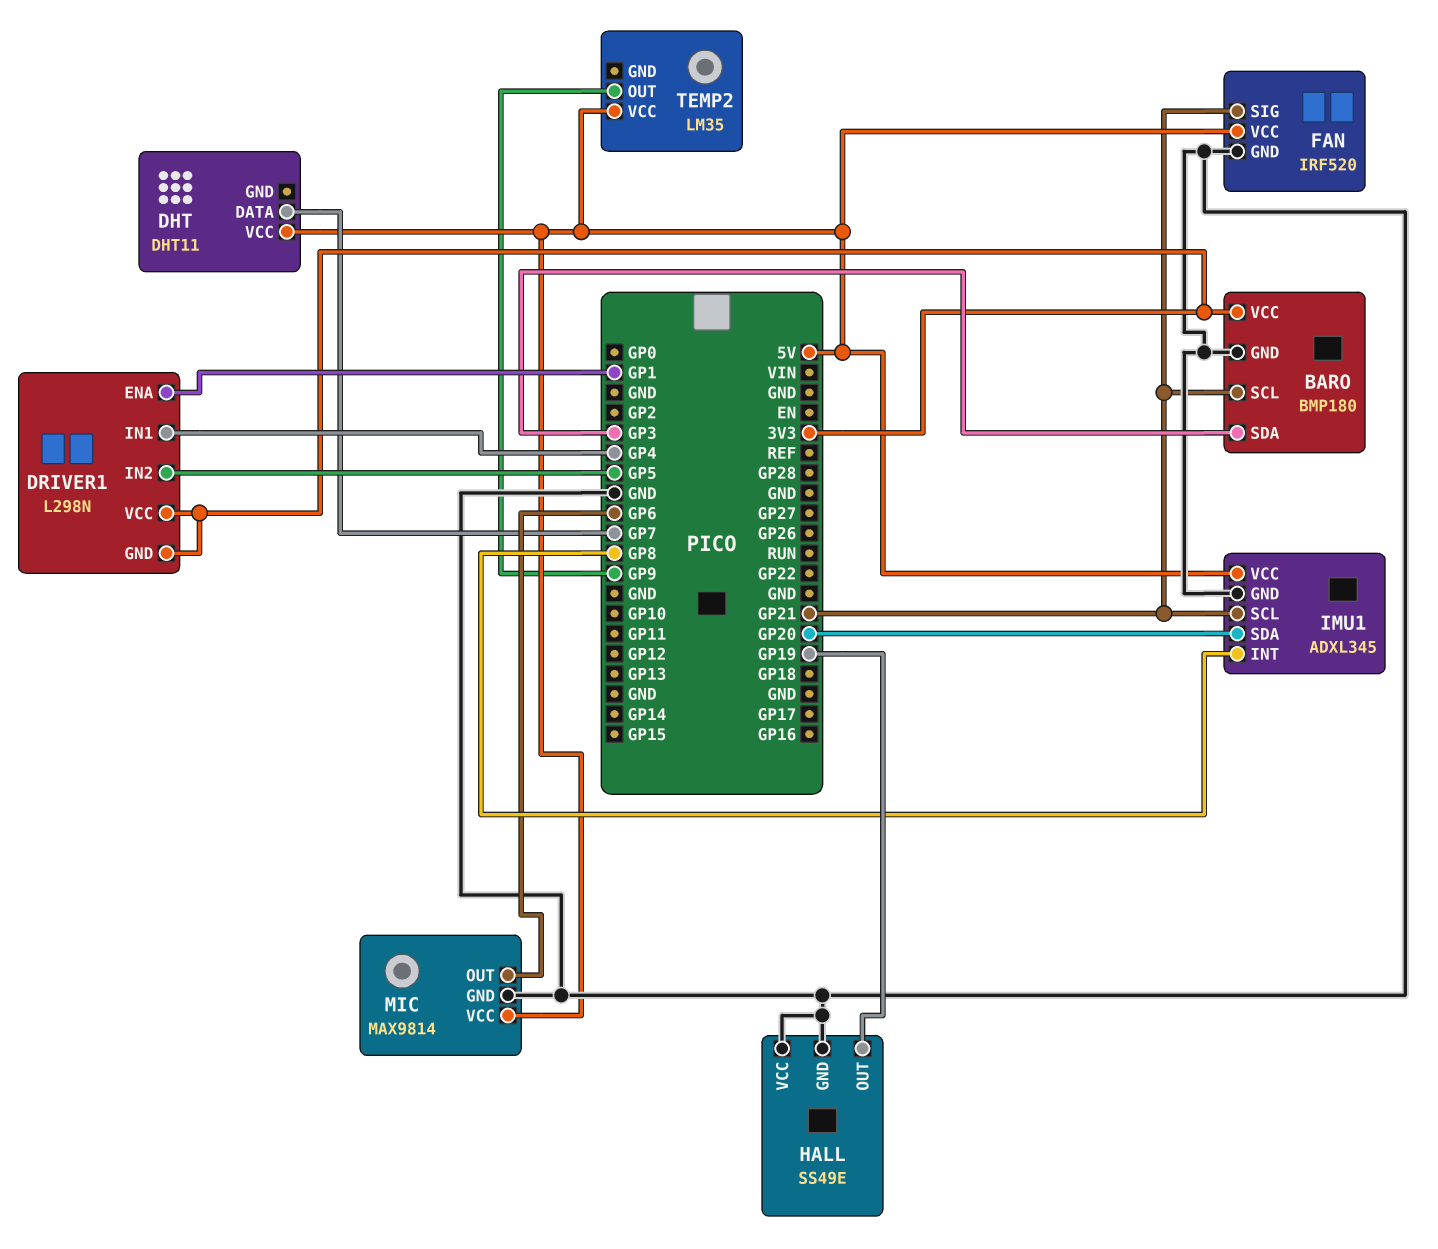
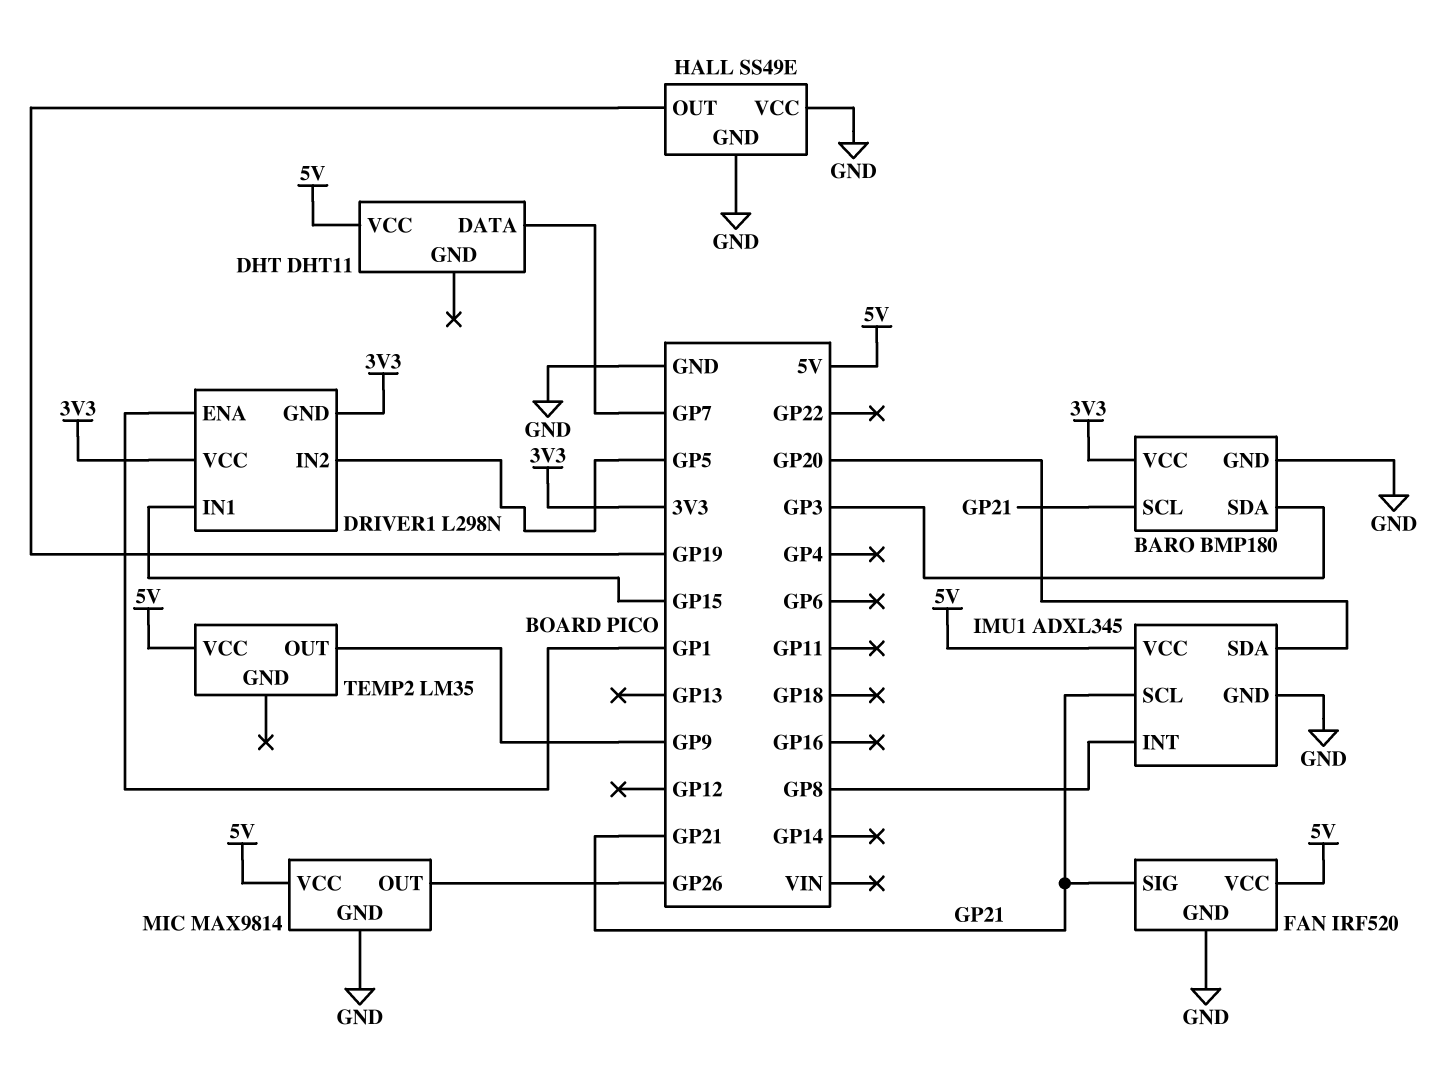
DRIVER1 pin IN1: GP4 -> GP15
MIC pin OUT: GP6 -> GP26

